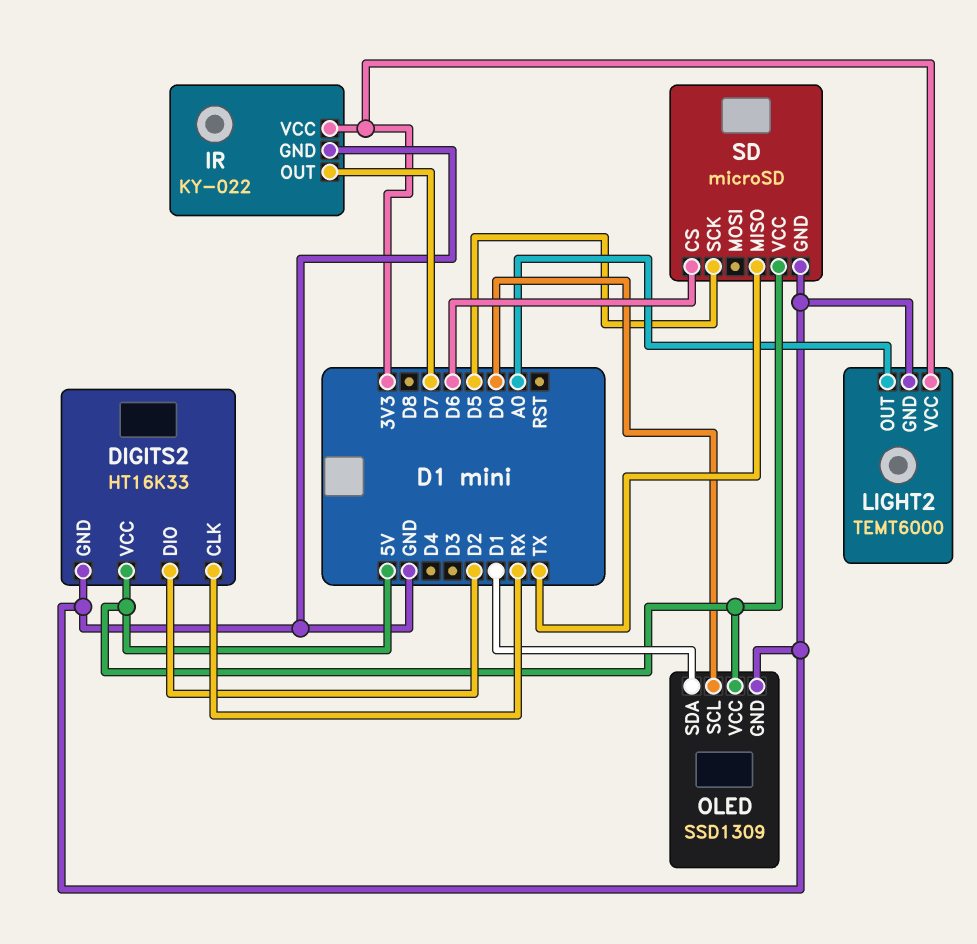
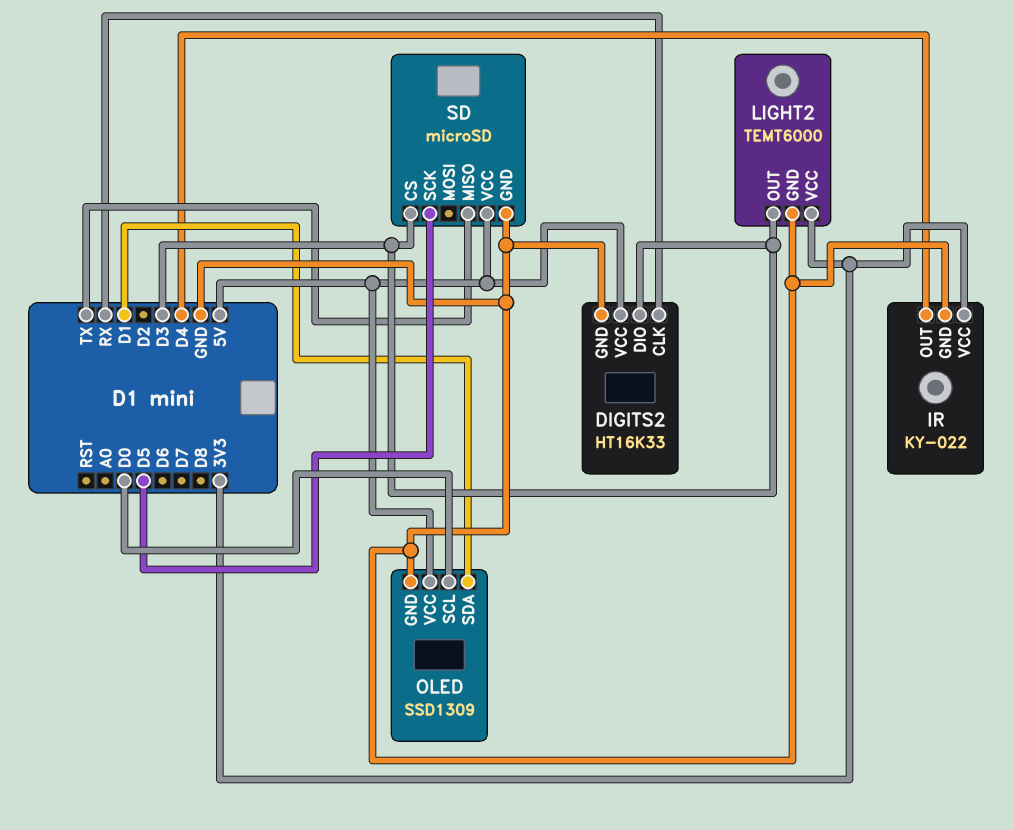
DIGITS2 pin DIO: D2 -> D3
IR pin OUT: D7 -> D4
LIGHT2 pin OUT: A0 -> D3
SD pin CS: D6 -> D3

